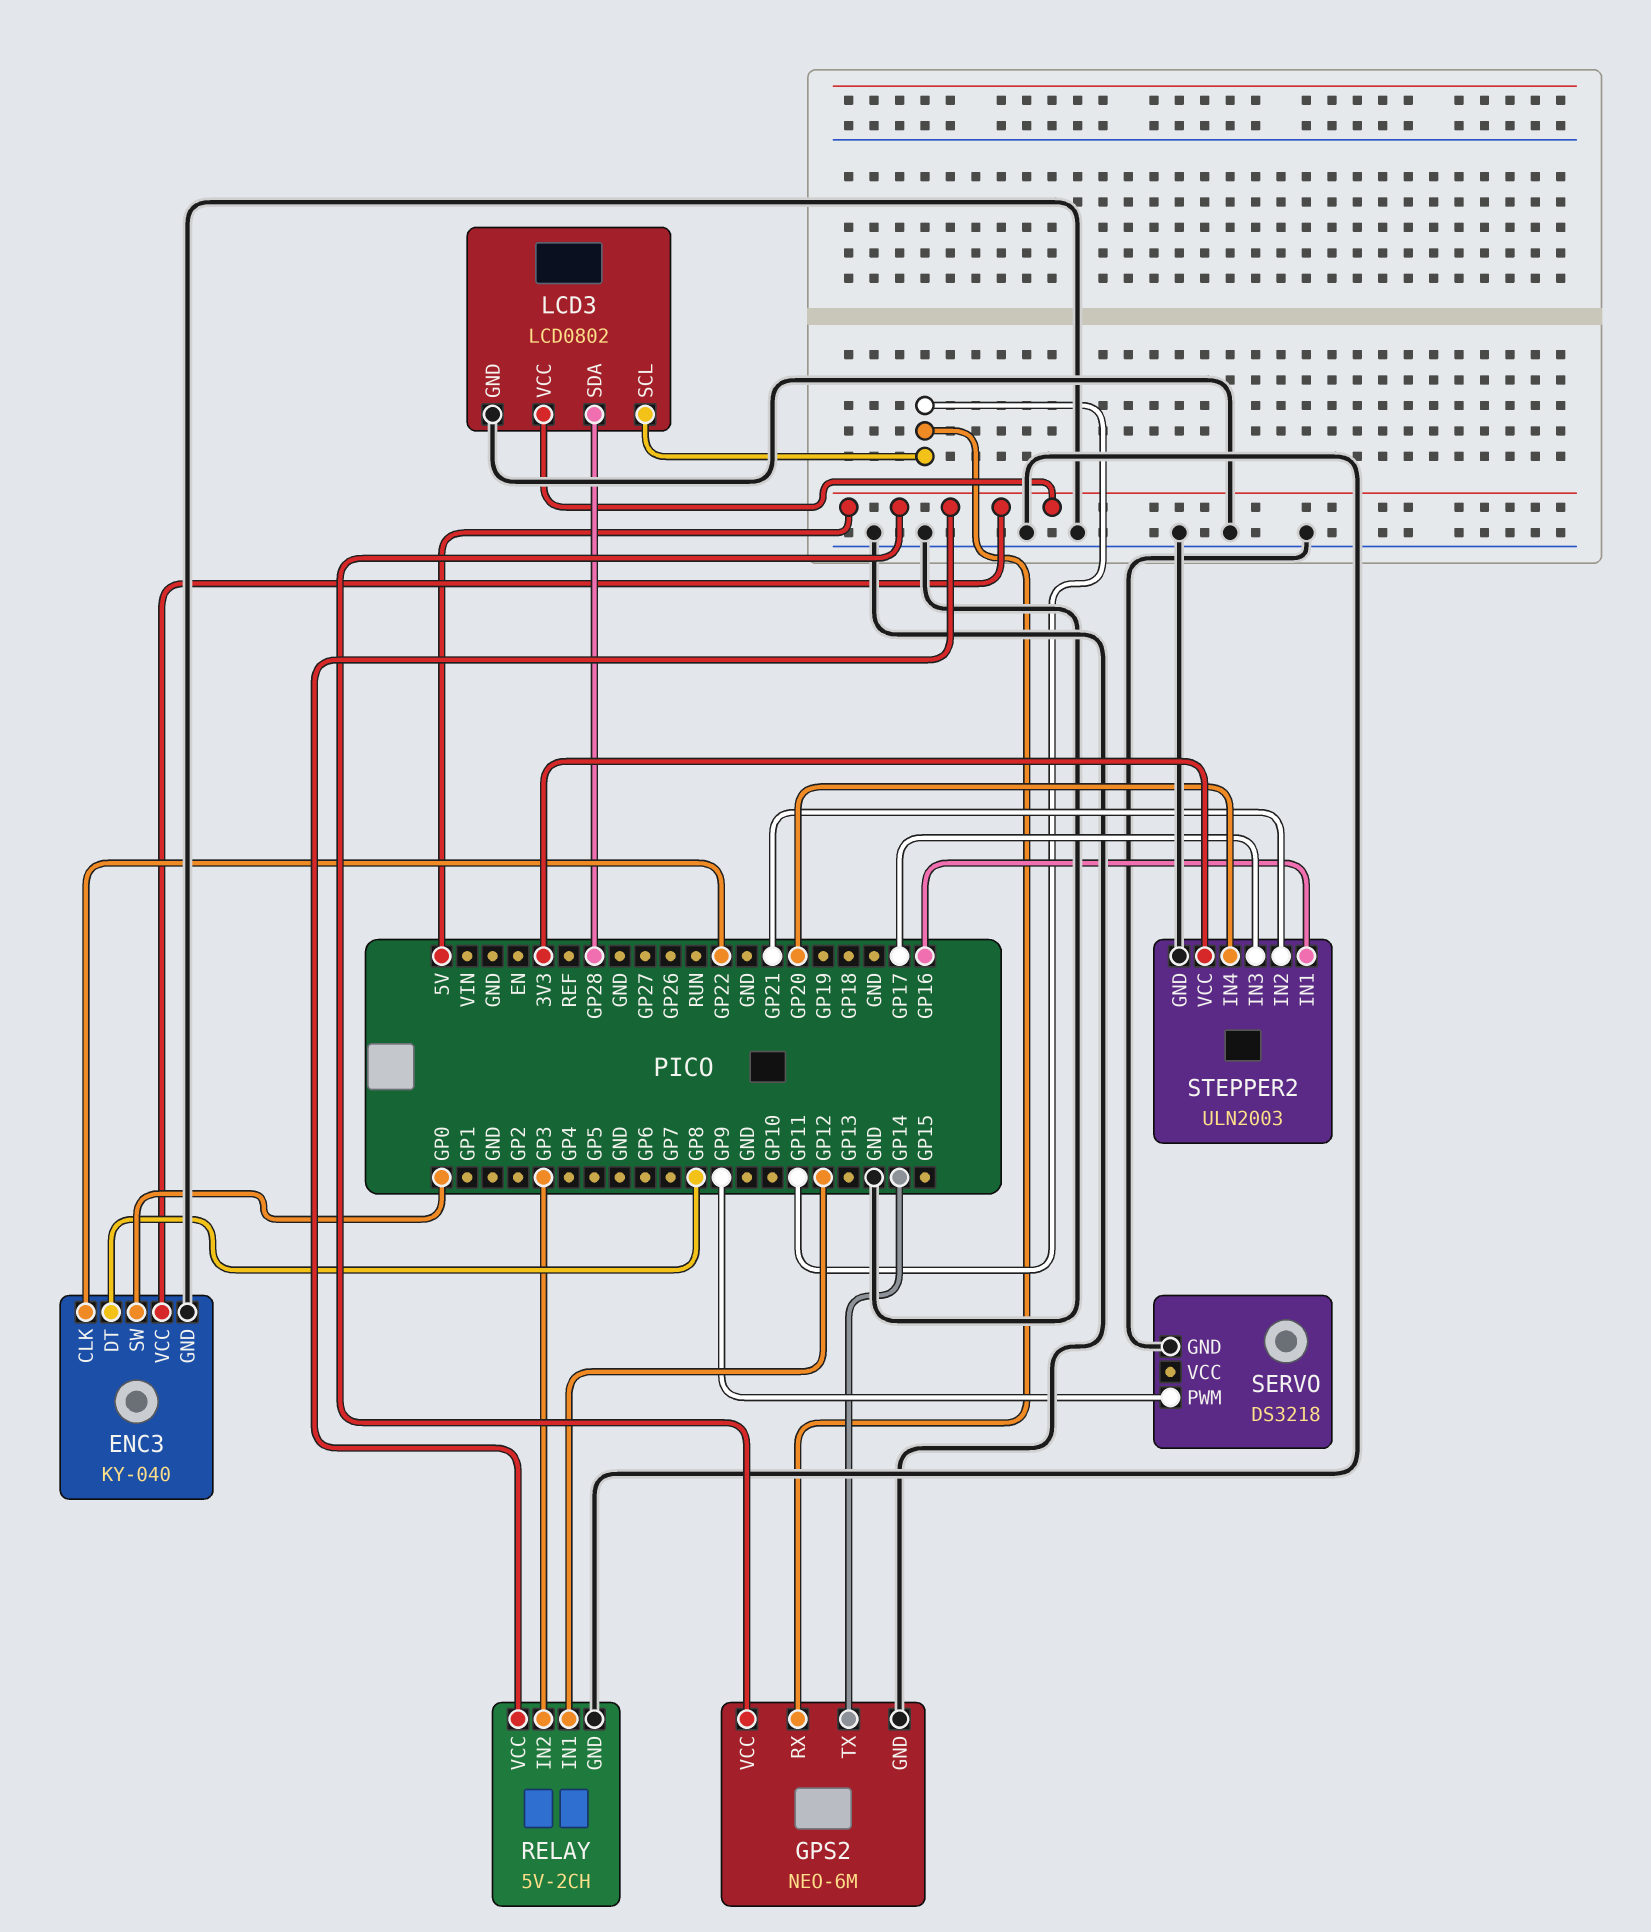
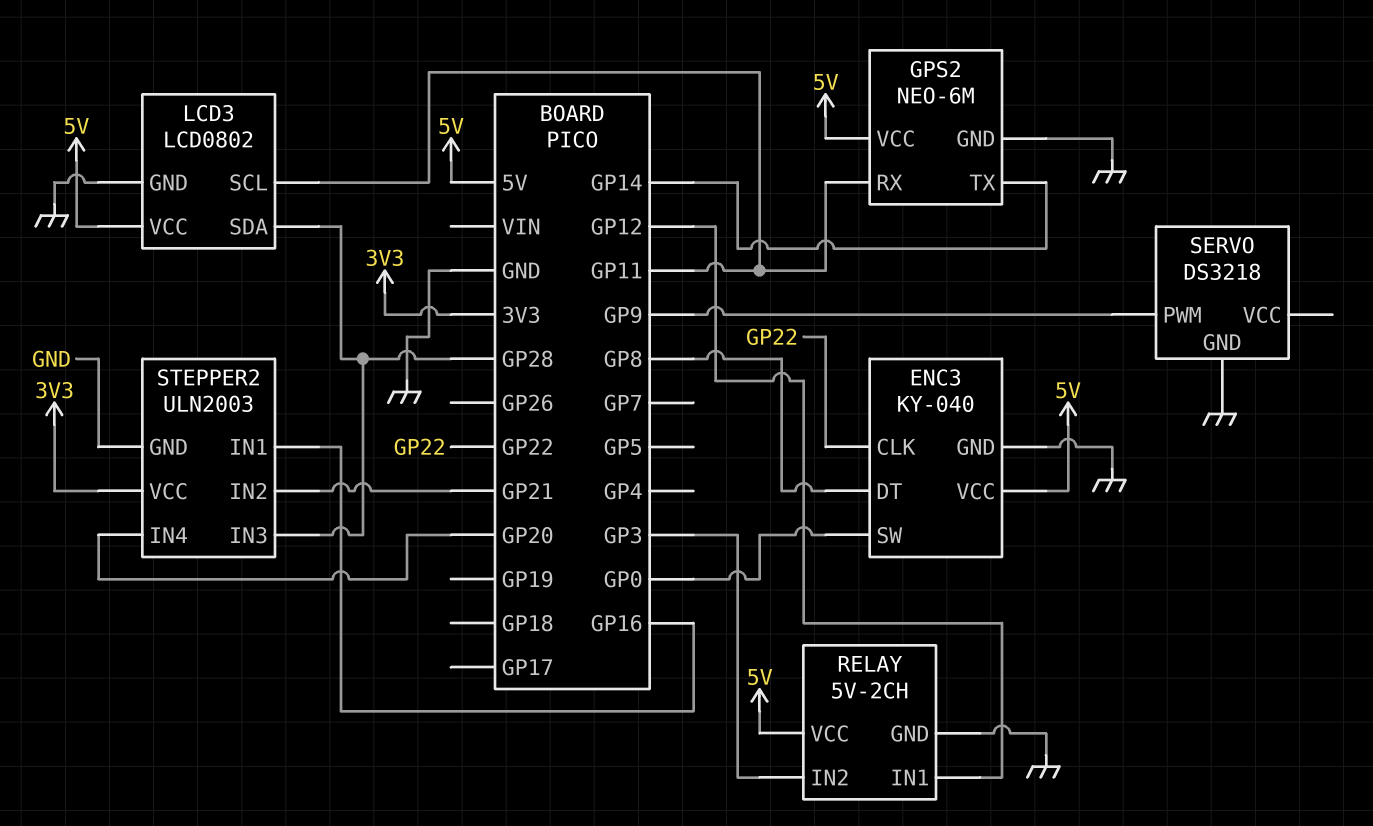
STEPPER2 pin IN3: GP17 -> GP28

